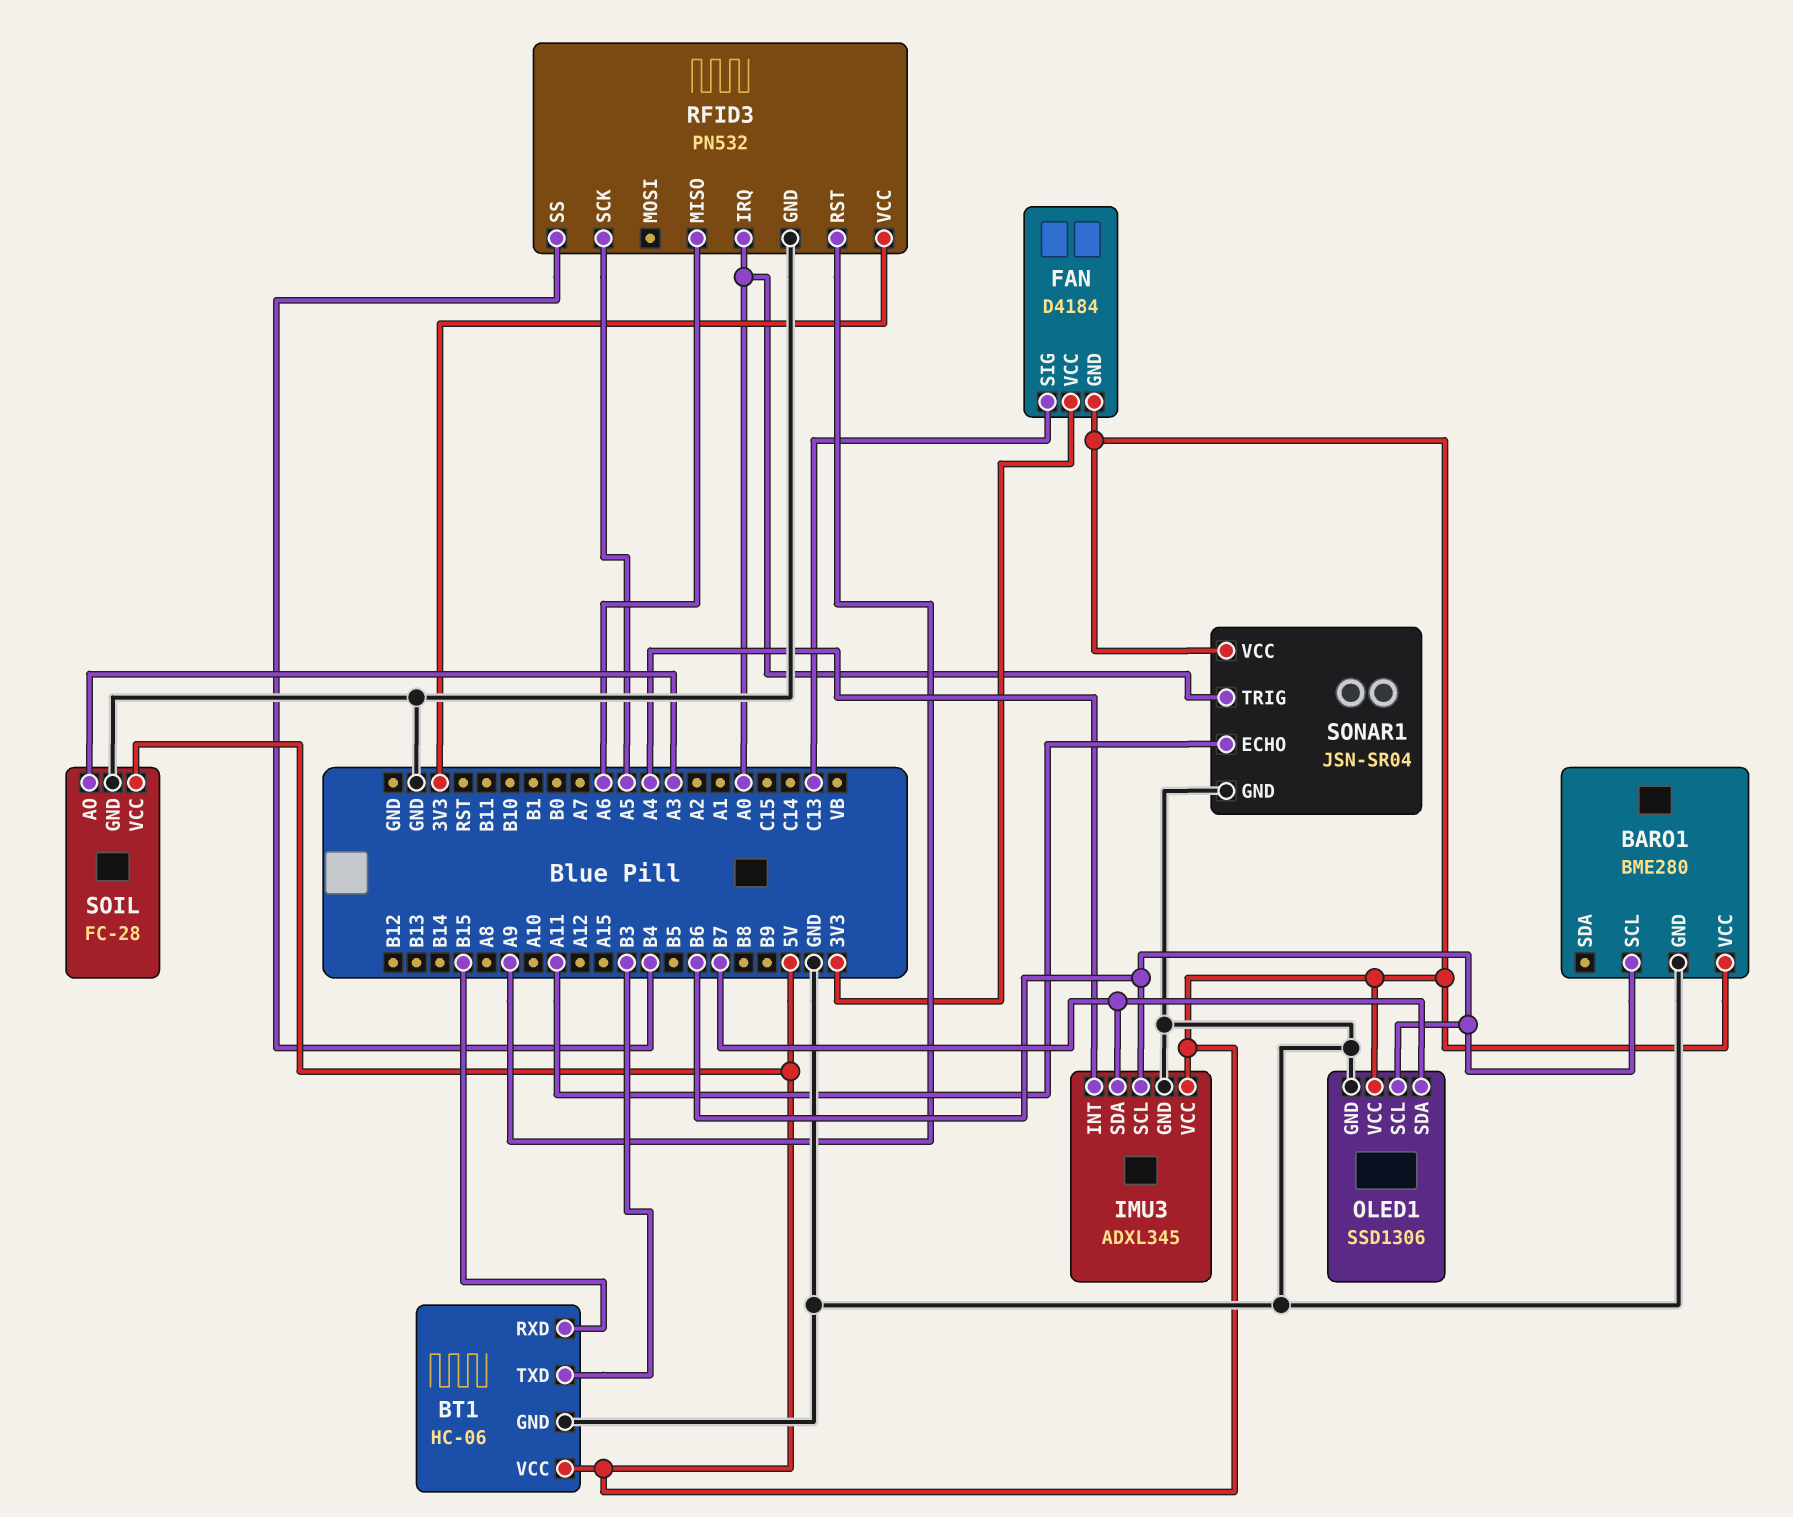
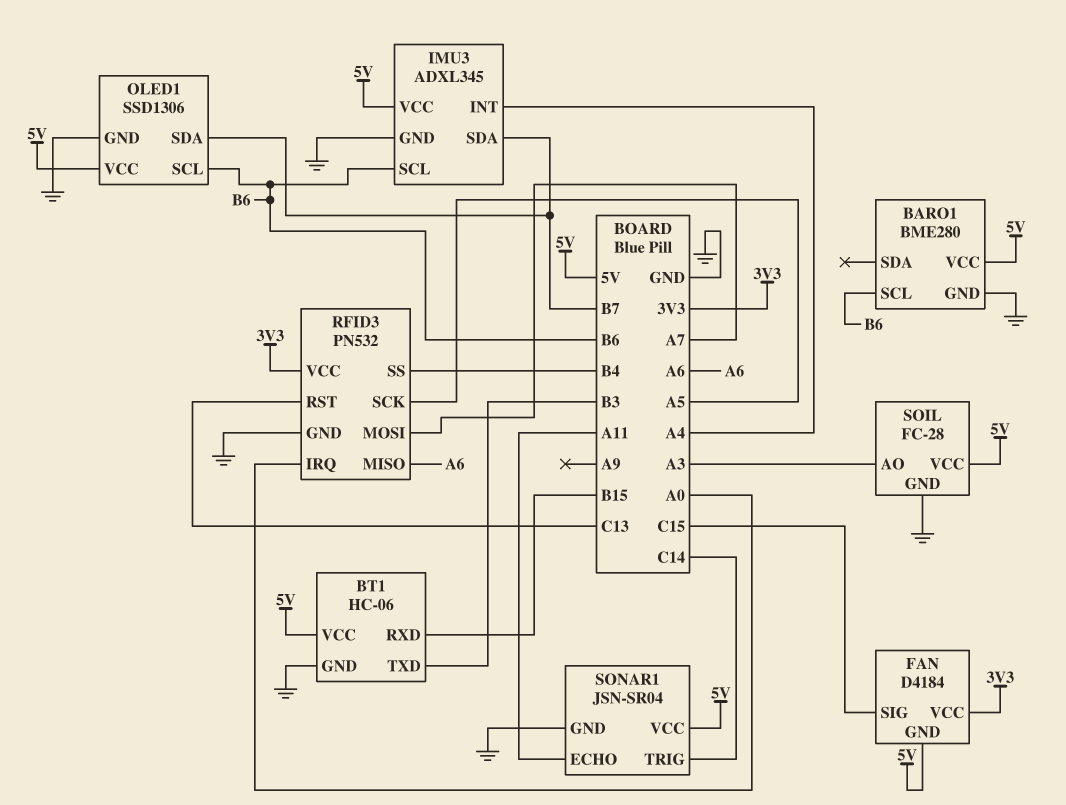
FAN pin SIG: C13 -> C15
RFID3 pin MOSI: none -> A7
RFID3 pin RST: A9 -> C13
SONAR1 pin TRIG: A0 -> C14

